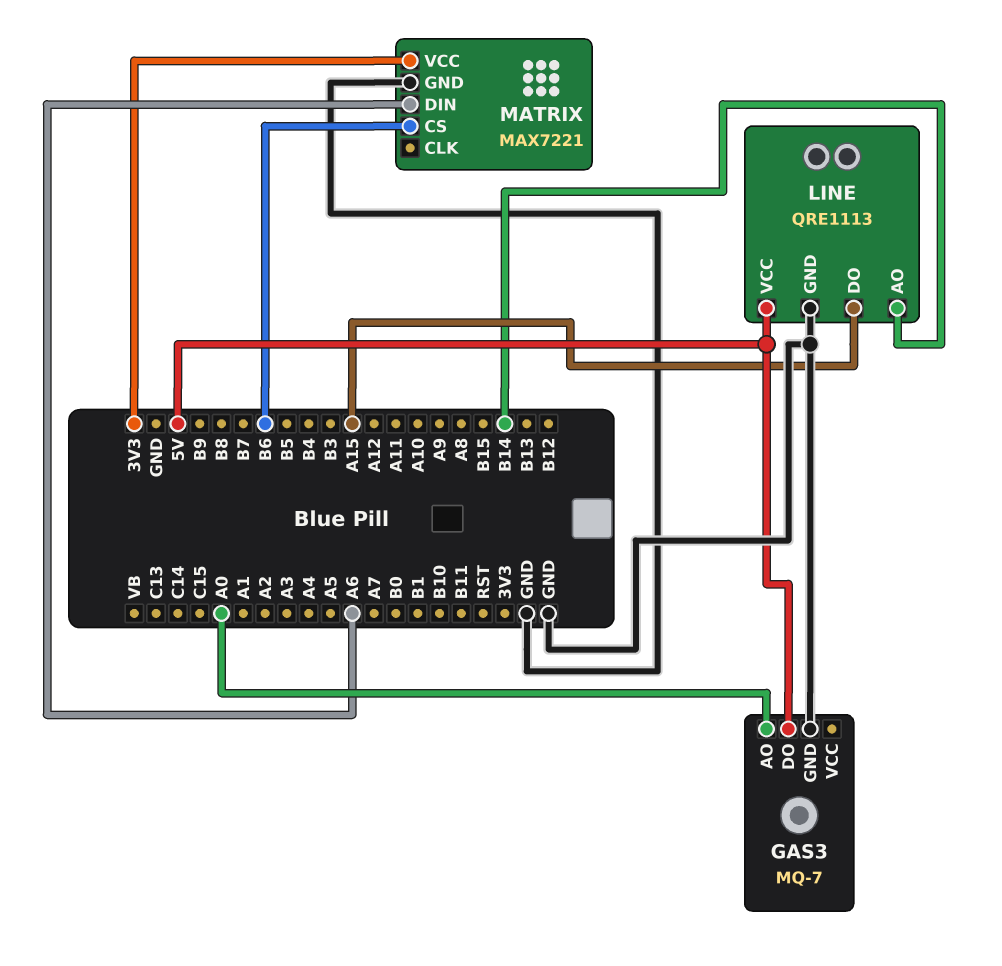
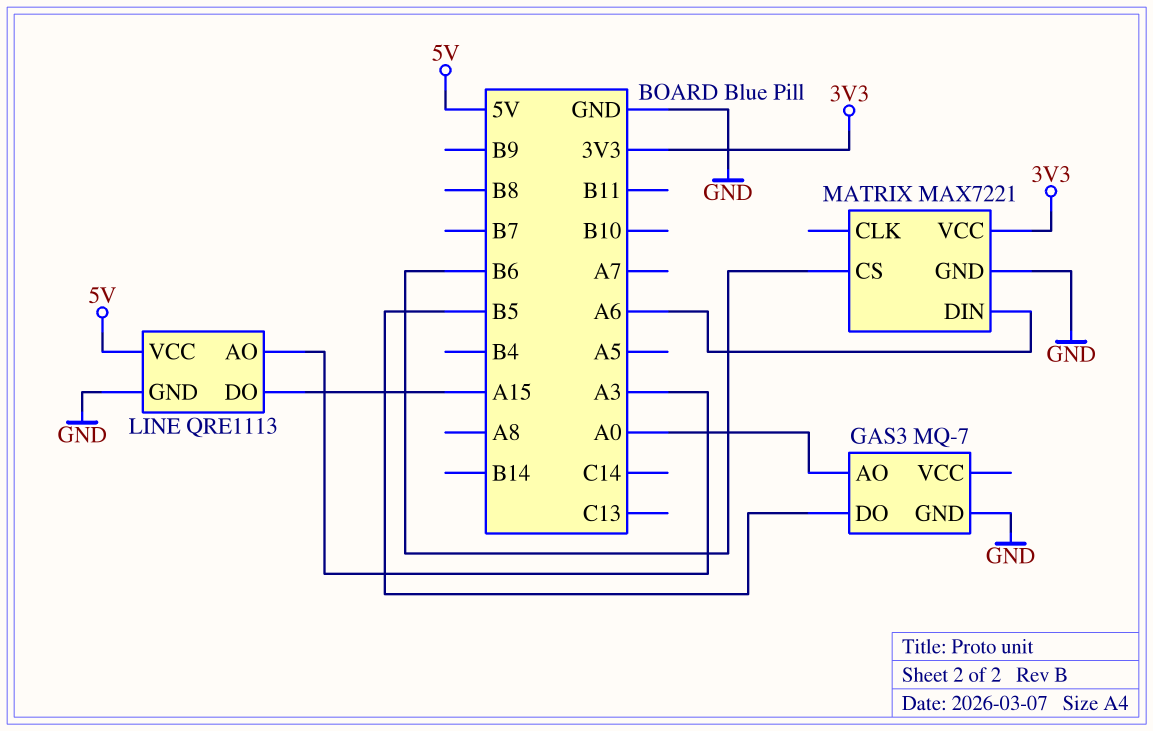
GAS3 pin DO: 5V -> B5
LINE pin AO: B14 -> A3

